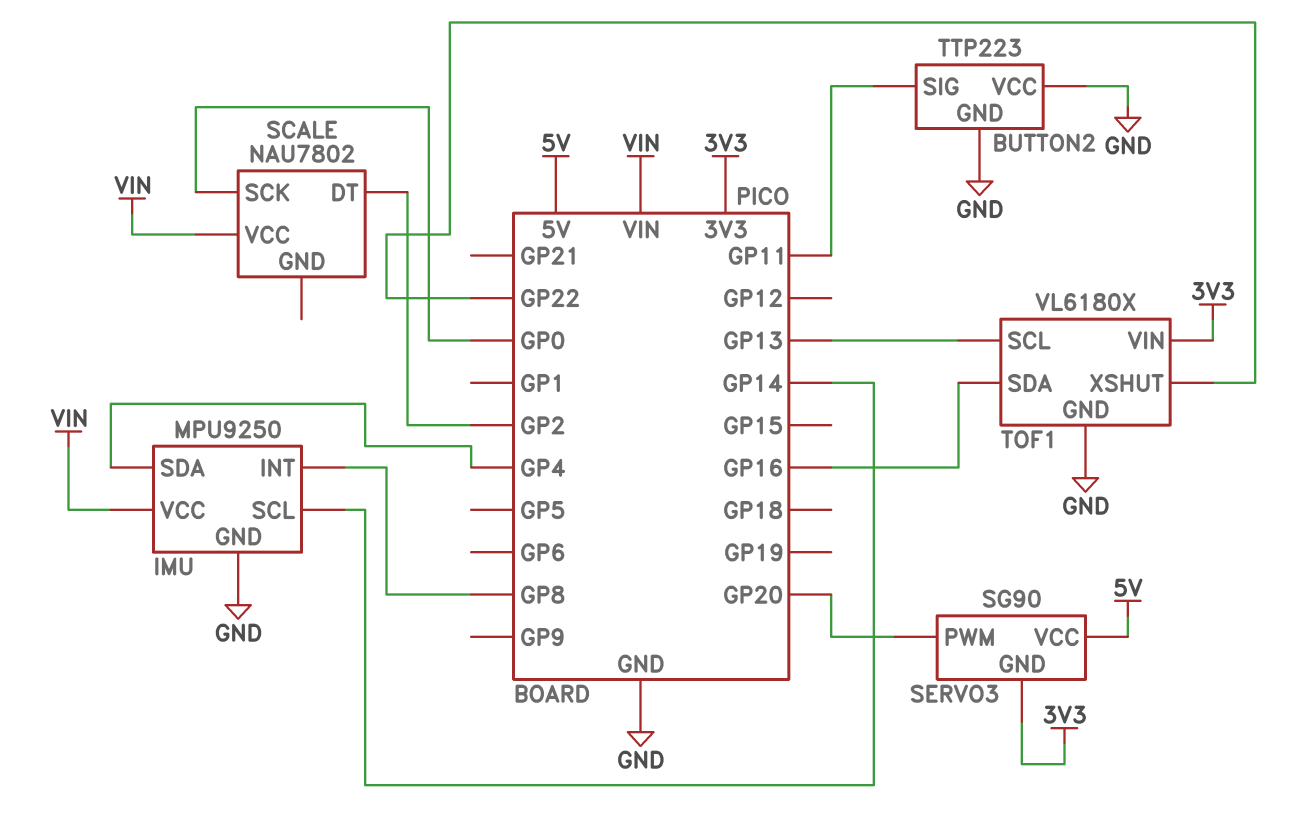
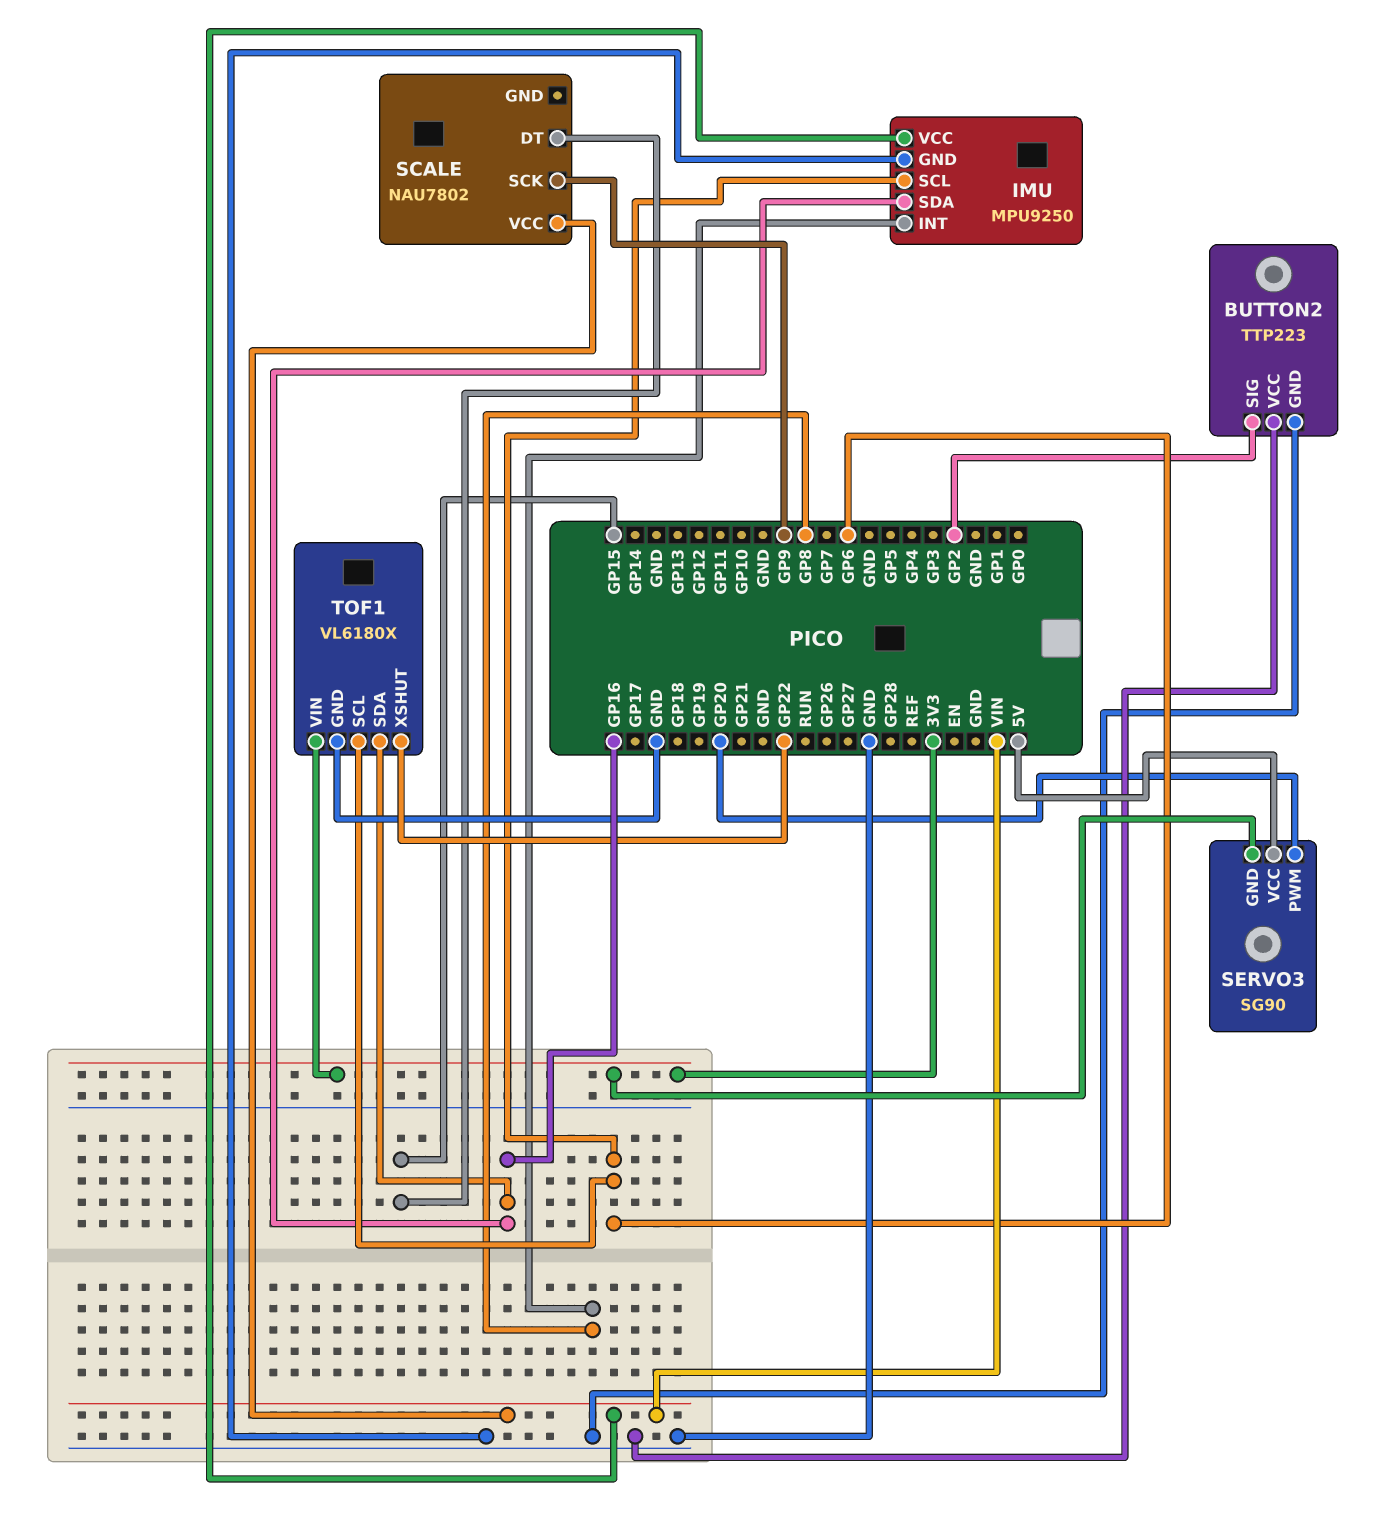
BUTTON2 pin SIG: GP11 -> GP2
IMU pin SCL: GP14 -> GP6
IMU pin SDA: GP4 -> GP16
SCALE pin DT: GP2 -> GP15
SCALE pin SCK: GP0 -> GP9
TOF1 pin SCL: GP13 -> GP6

